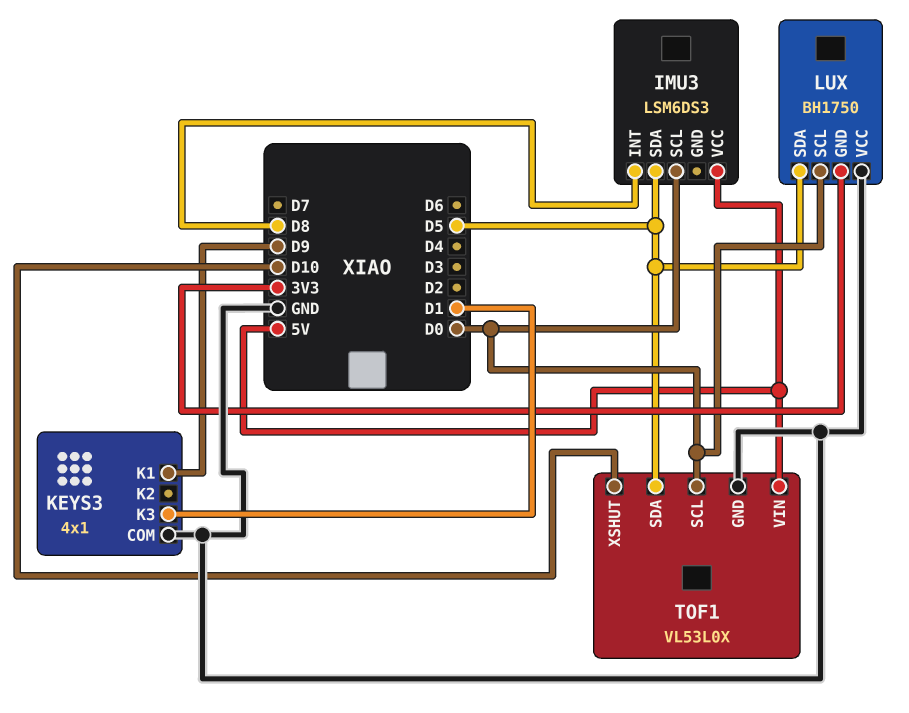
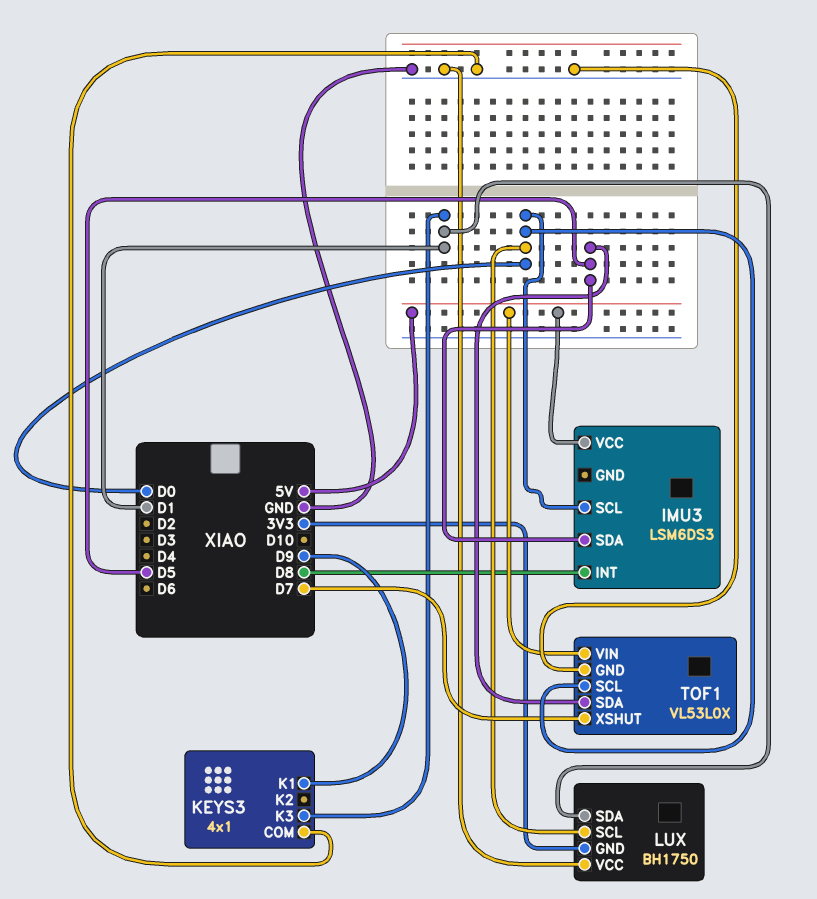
LUX pin SDA: D5 -> D1
TOF1 pin XSHUT: D10 -> D7

